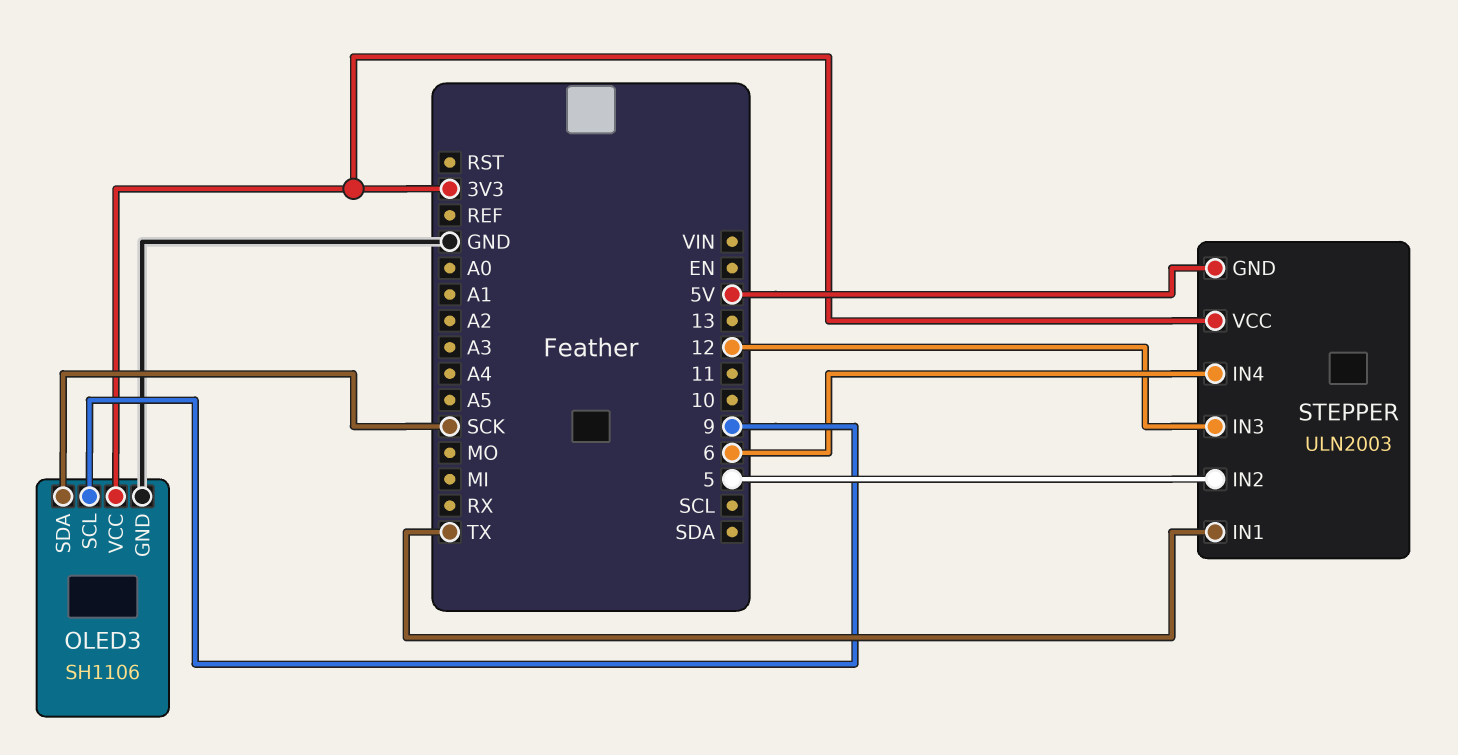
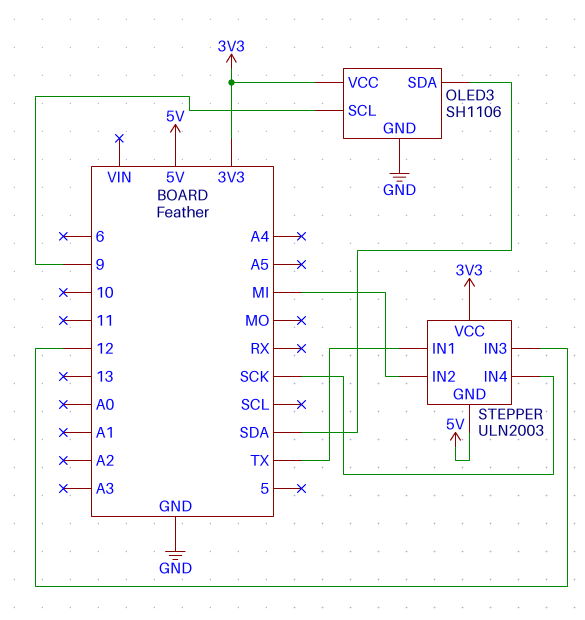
OLED3 pin SDA: SCK -> SDA
STEPPER pin IN2: 5 -> MI
STEPPER pin IN4: 6 -> SCK

